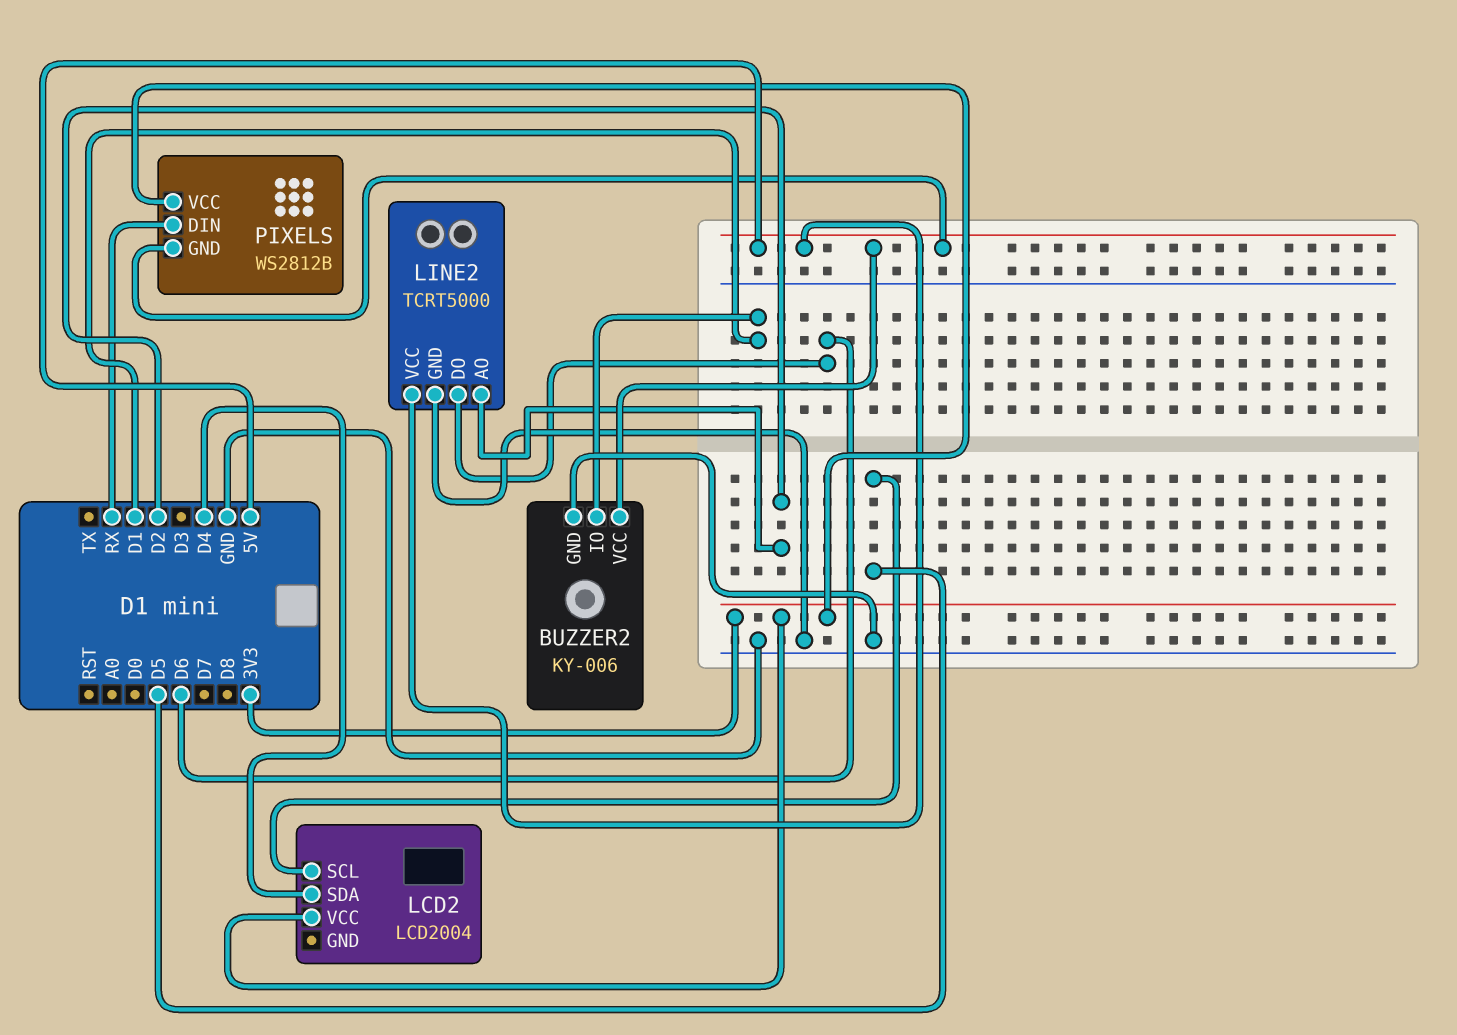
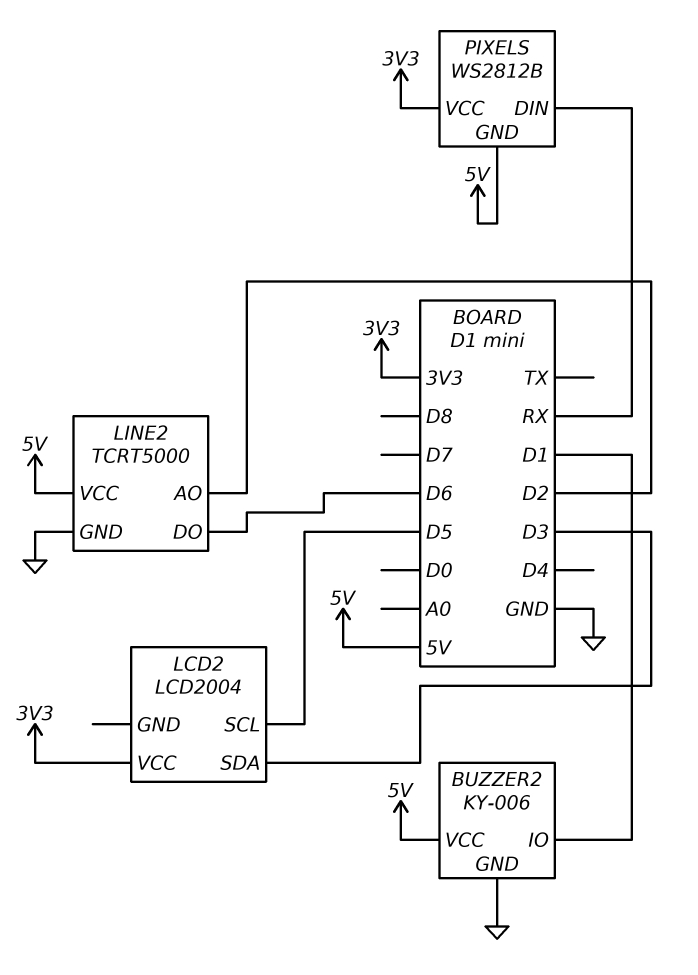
LCD2 pin SDA: D4 -> D3

